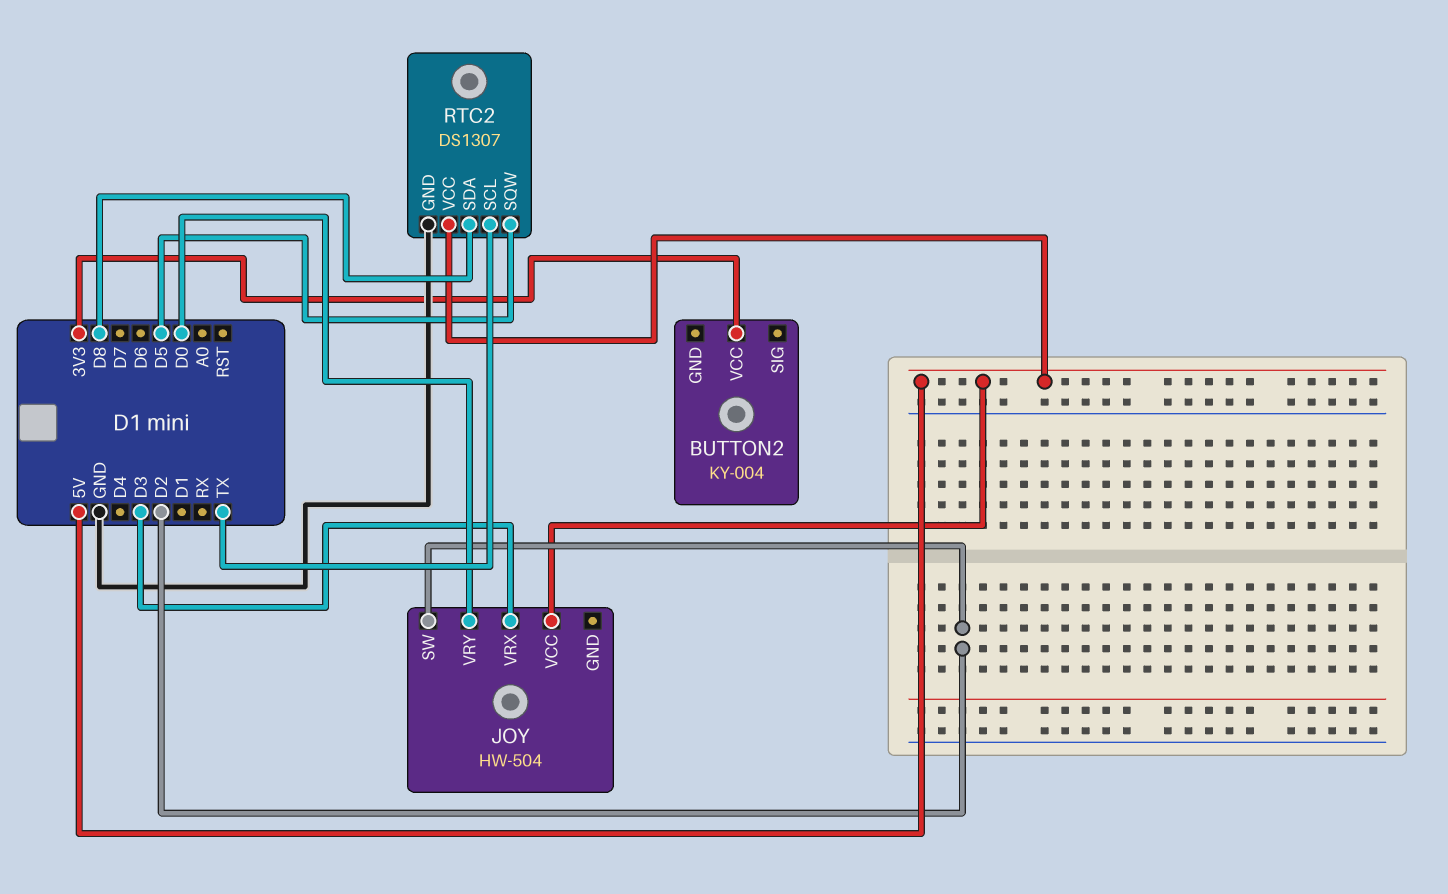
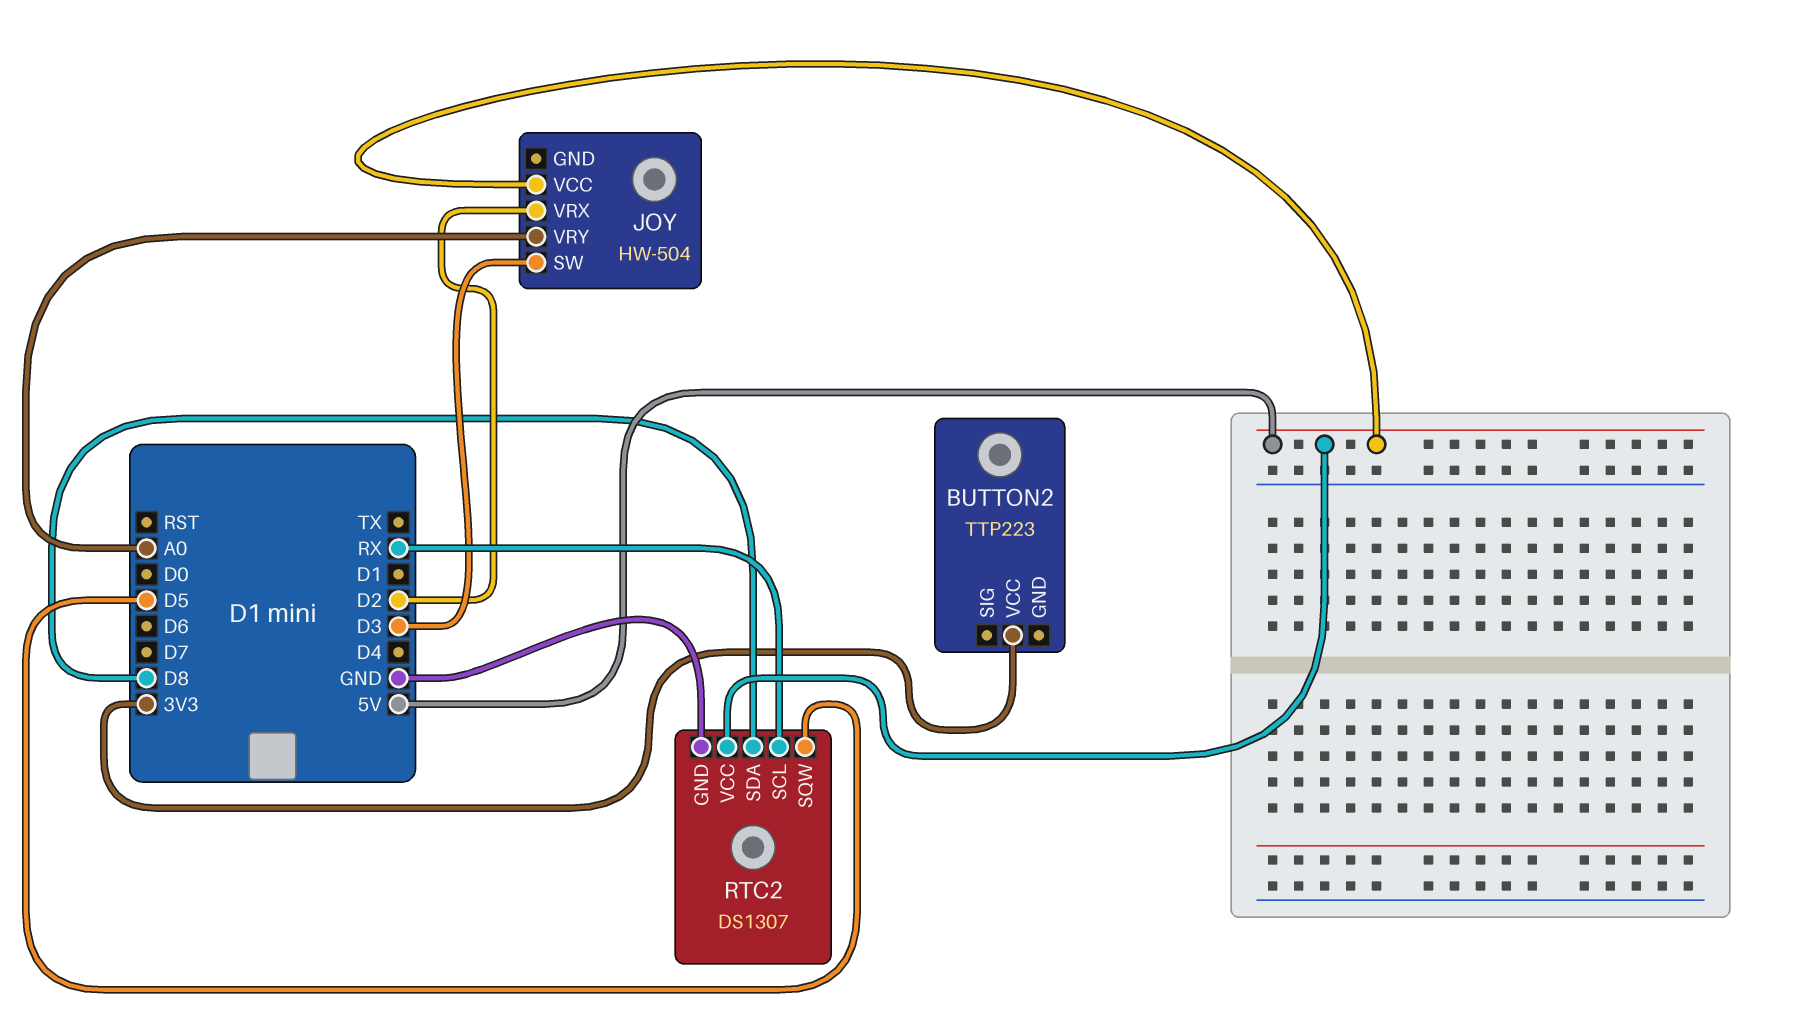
BUTTON2: KY-004 -> TTP223
JOY pin SW: D2 -> D3
JOY pin VRX: D3 -> D2
JOY pin VRY: D0 -> A0
RTC2 pin SCL: TX -> RX

